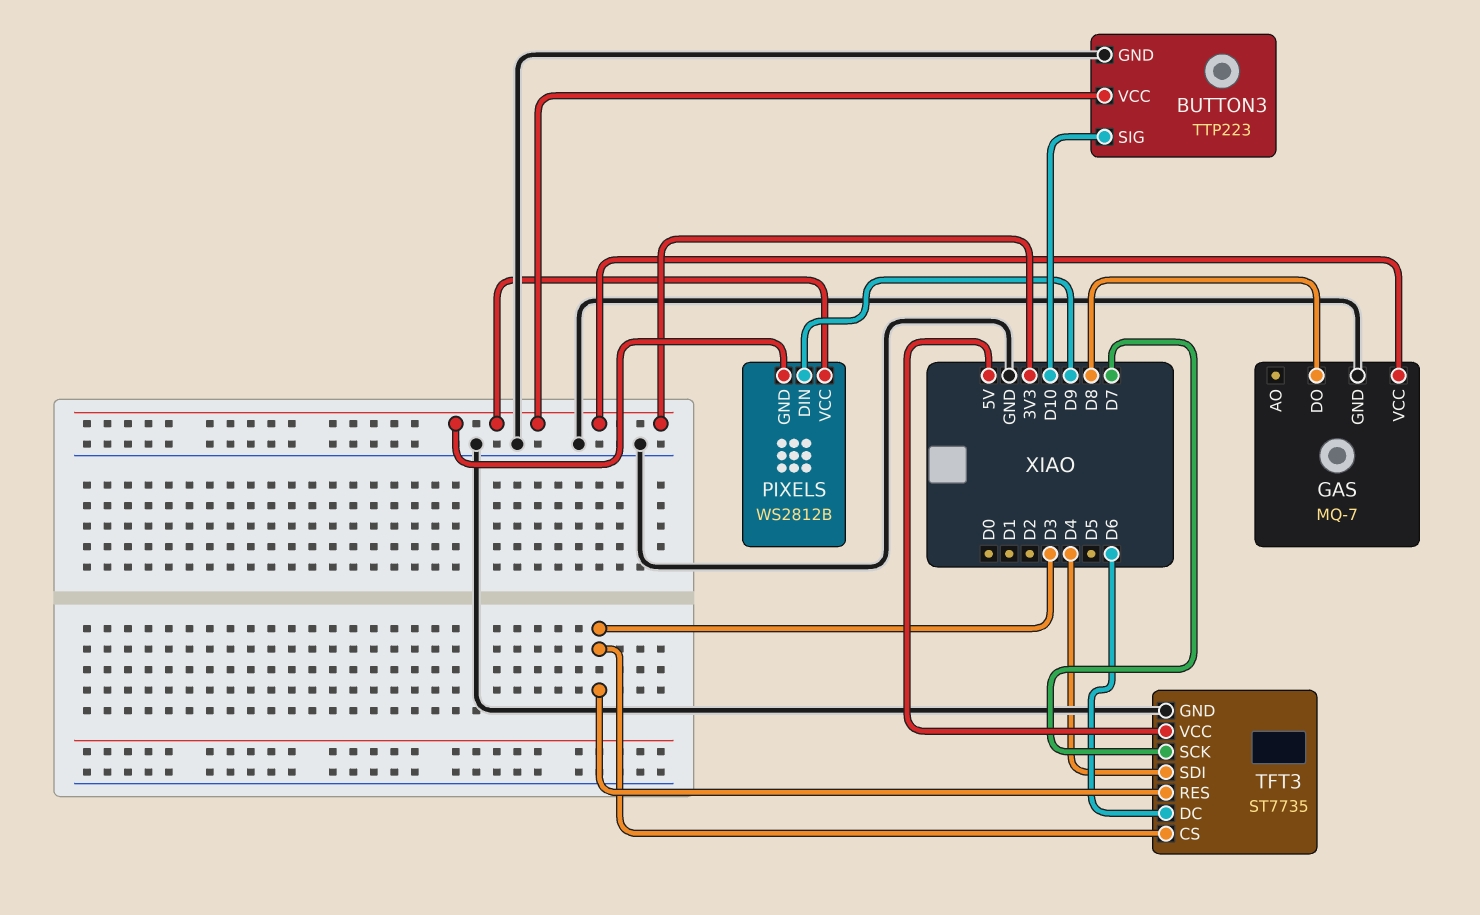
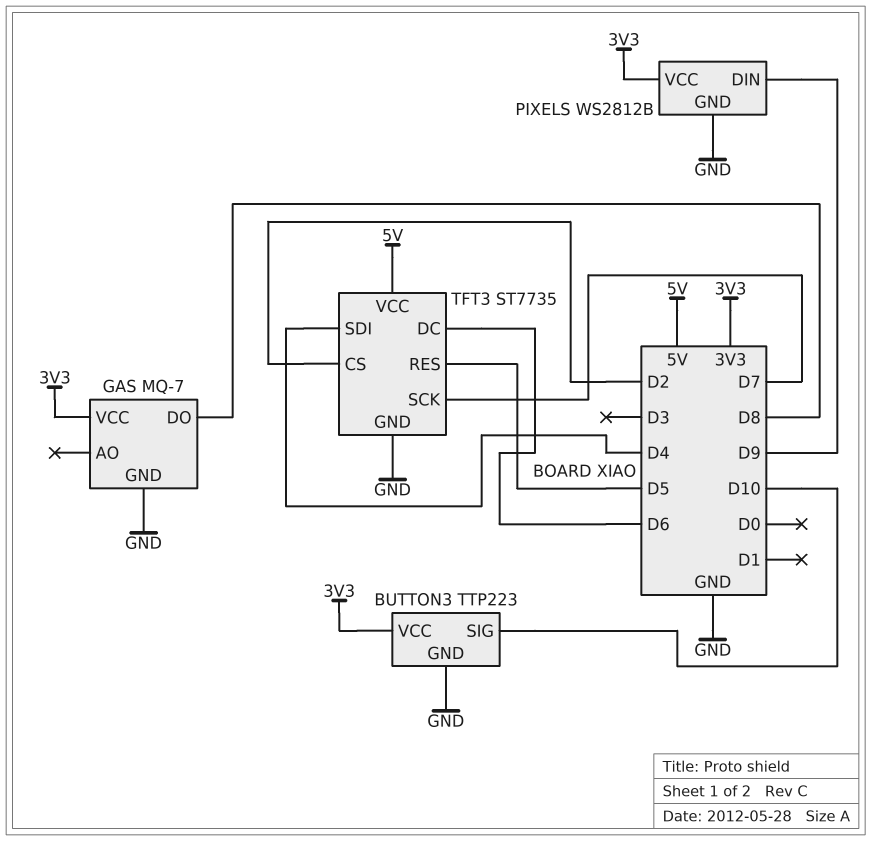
PIXELS pin GND: 3V3 -> GND
TFT3 pin CS: D3 -> D2
TFT3 pin RES: D3 -> D5

